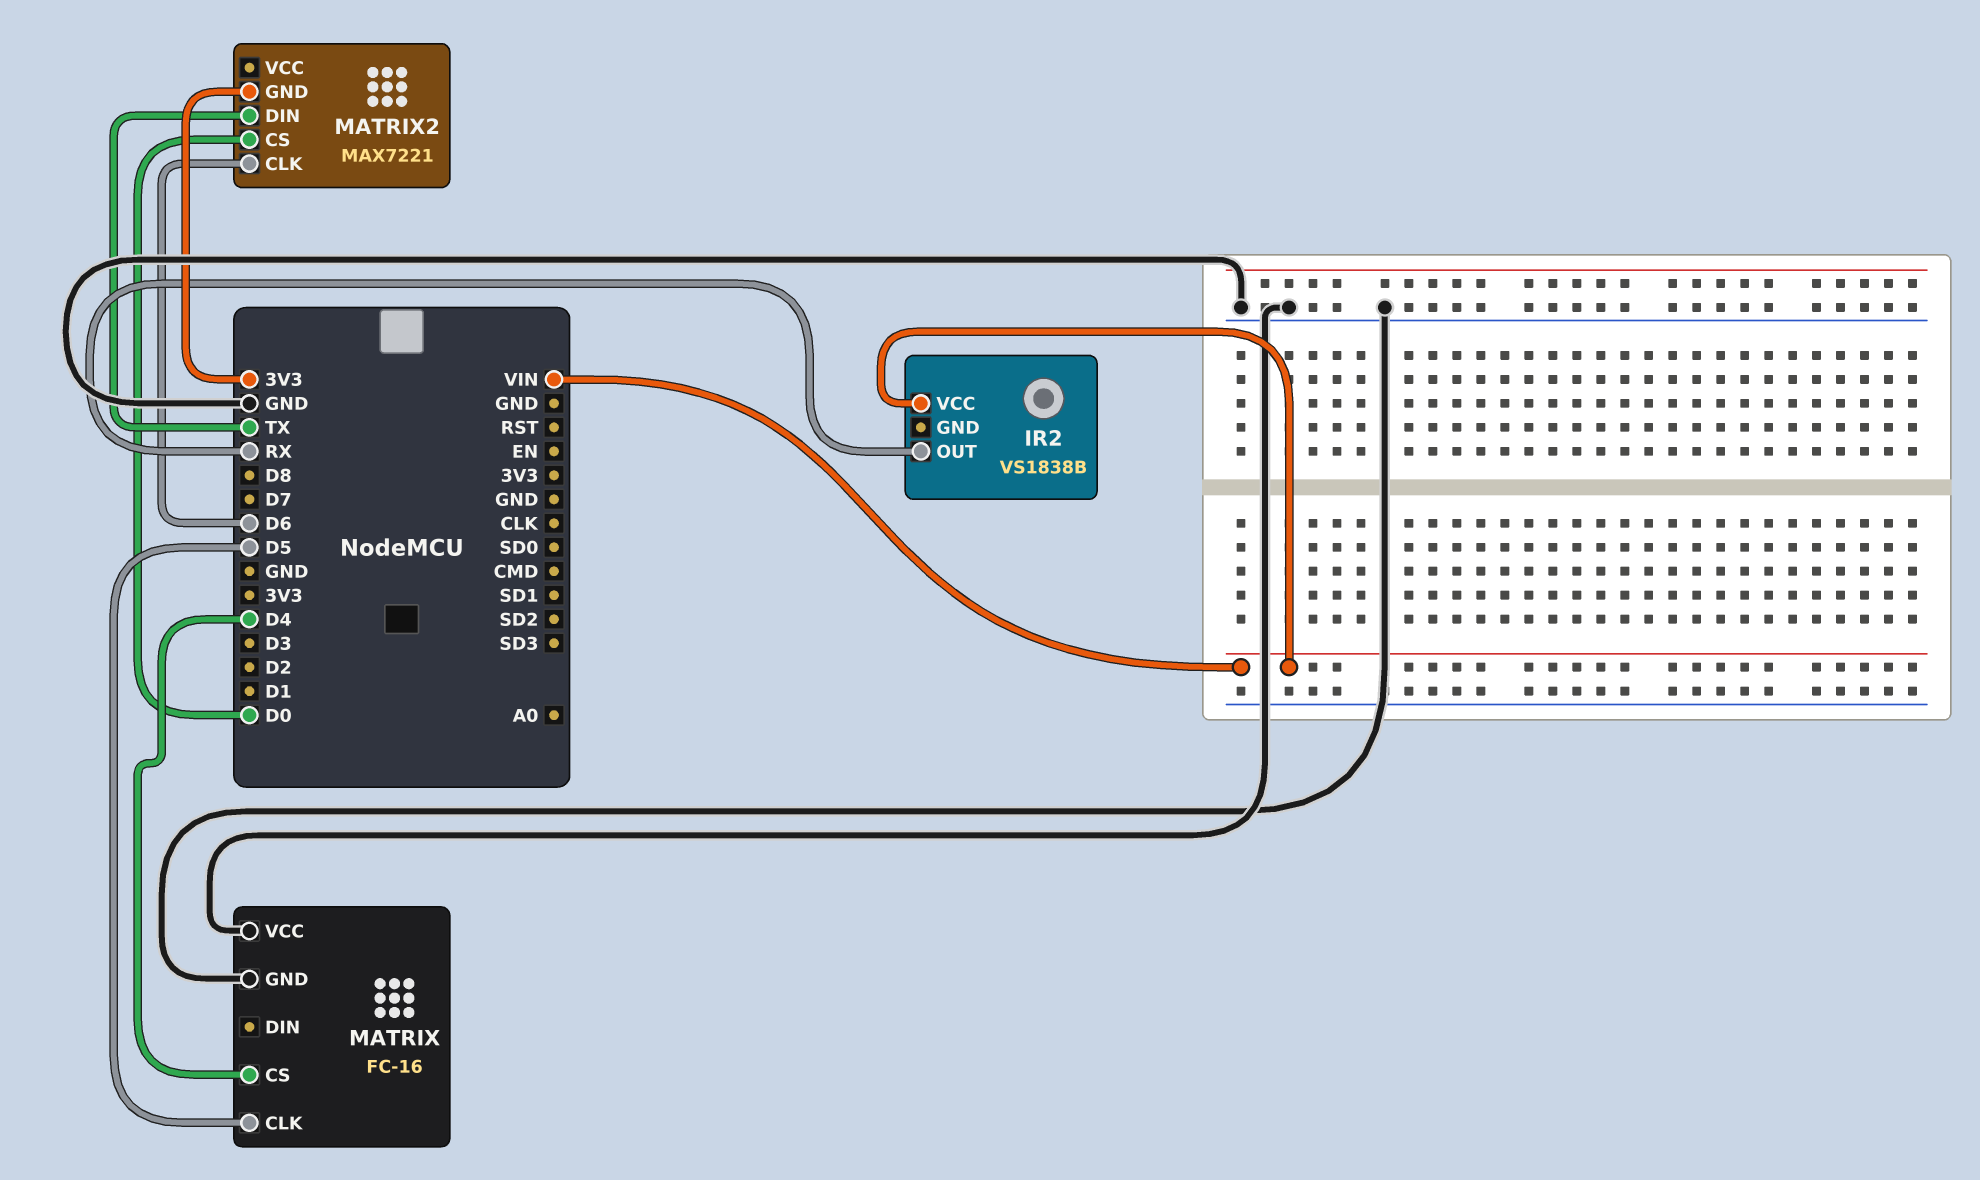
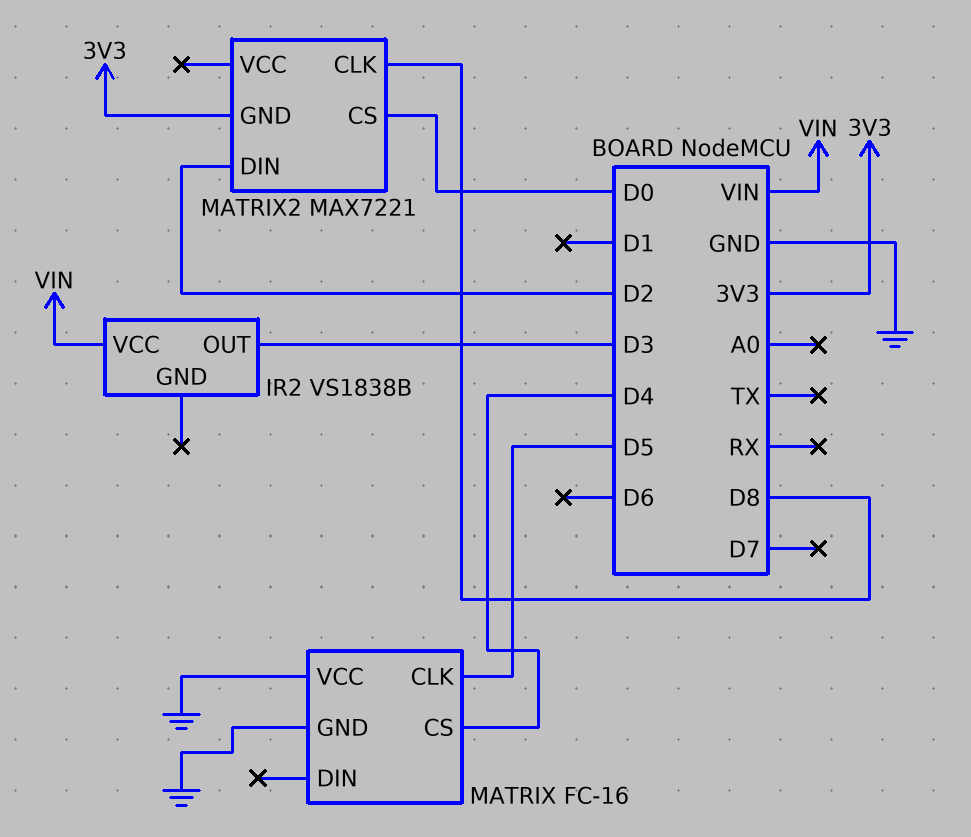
IR2 pin OUT: RX -> D3
MATRIX2 pin CLK: D6 -> D8
MATRIX2 pin DIN: TX -> D2

